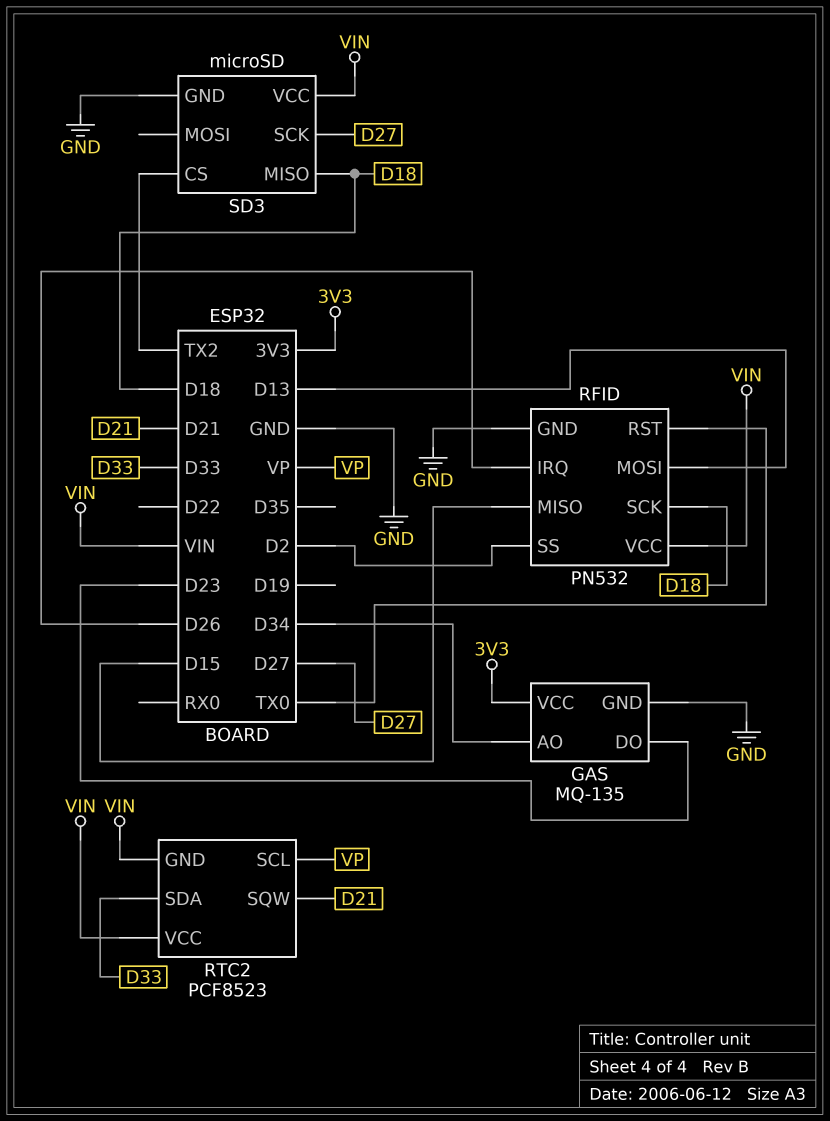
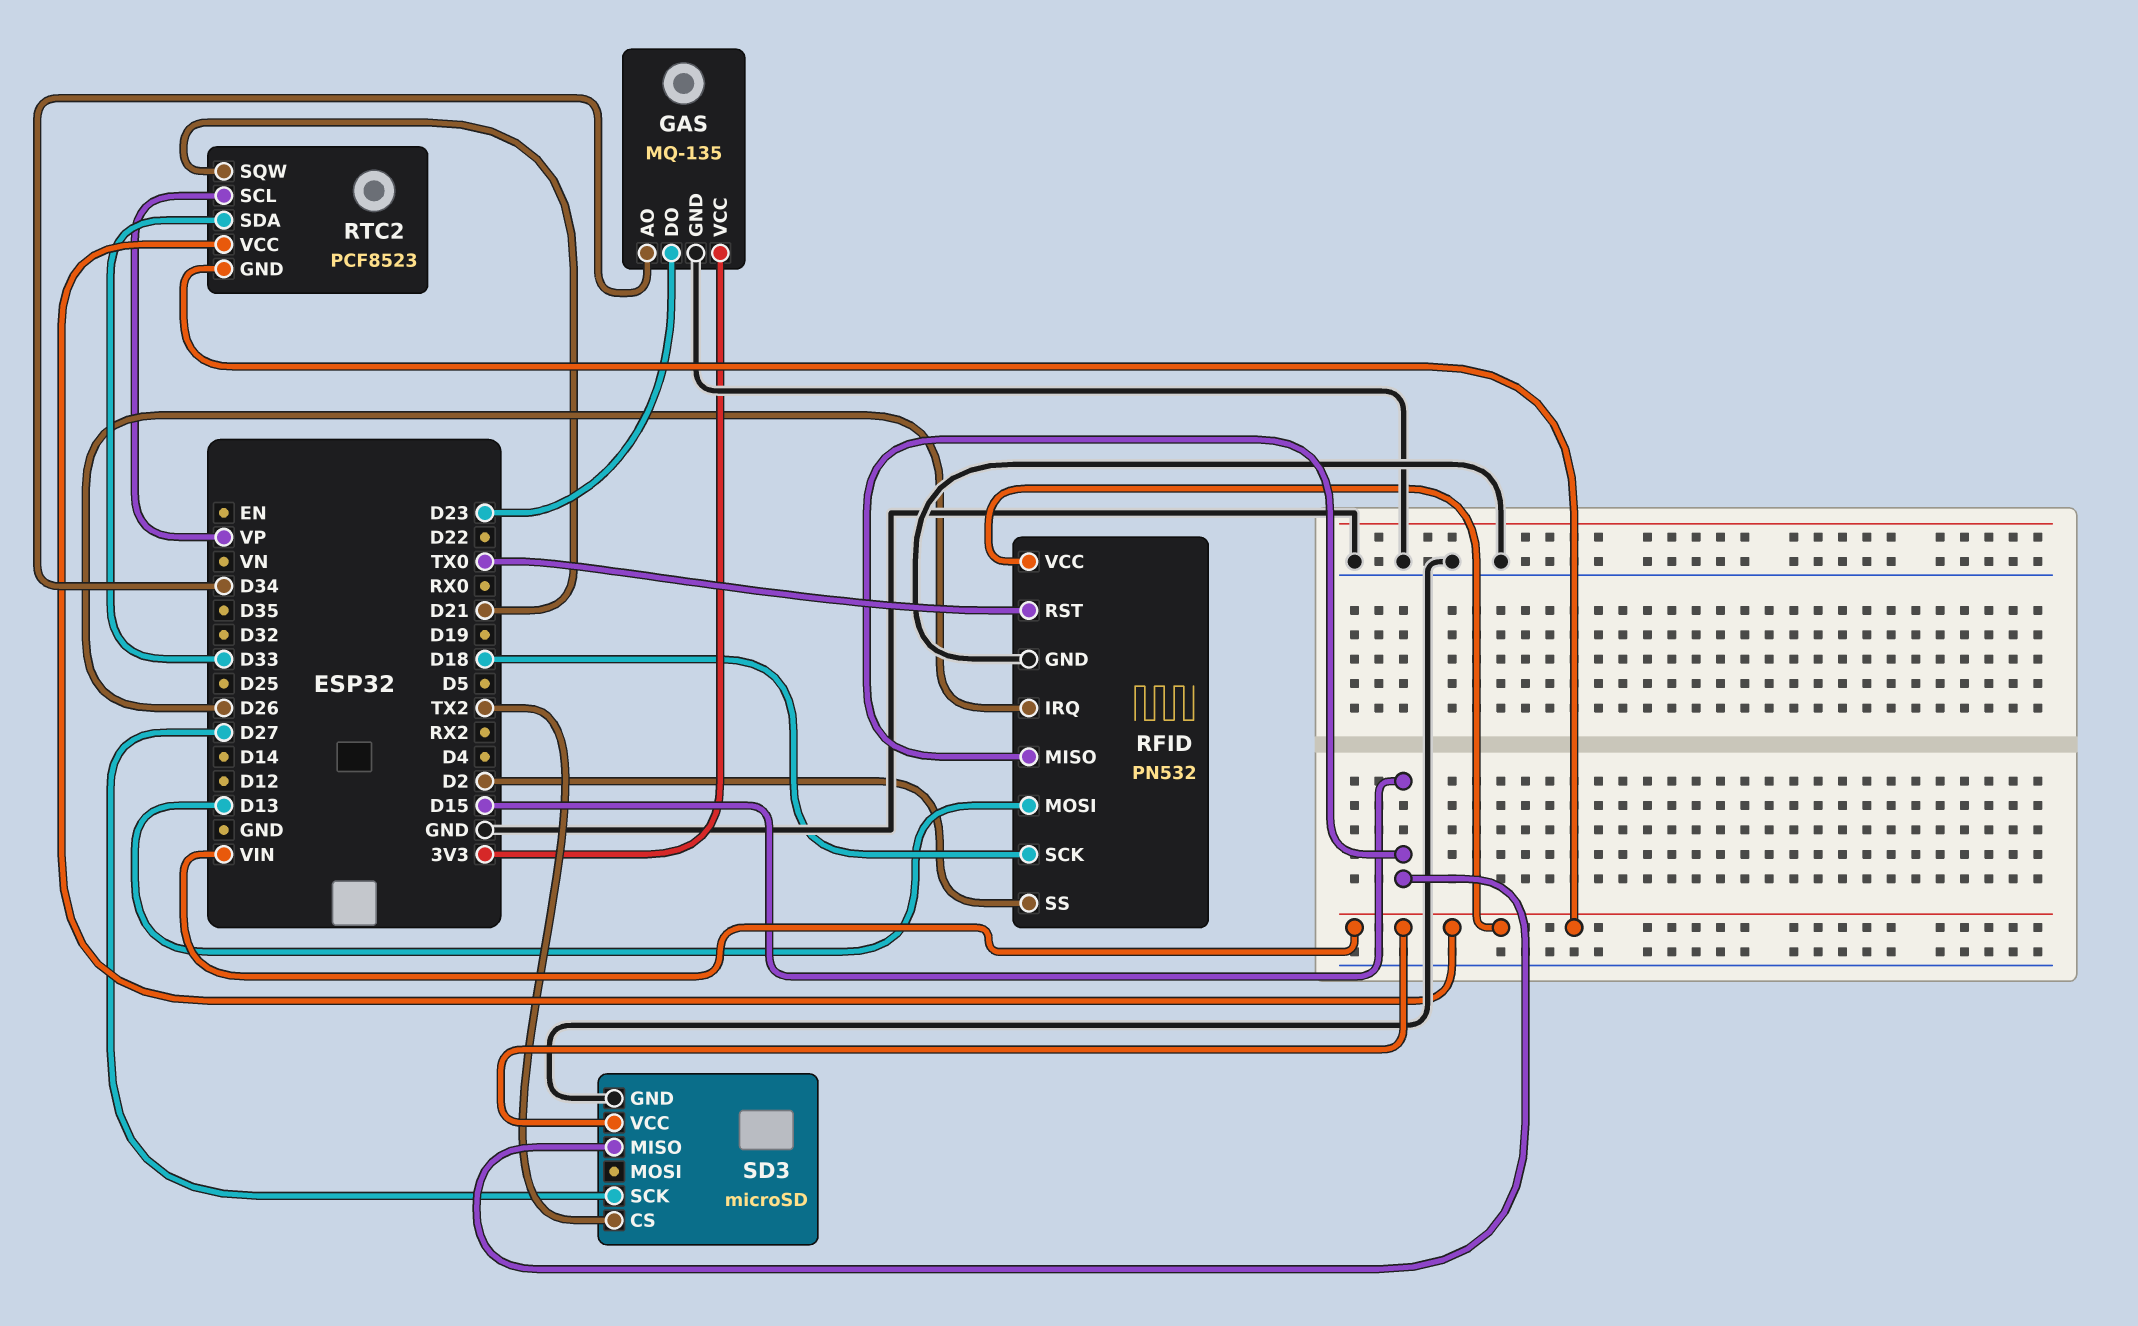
SD3 pin MISO: D18 -> D15

